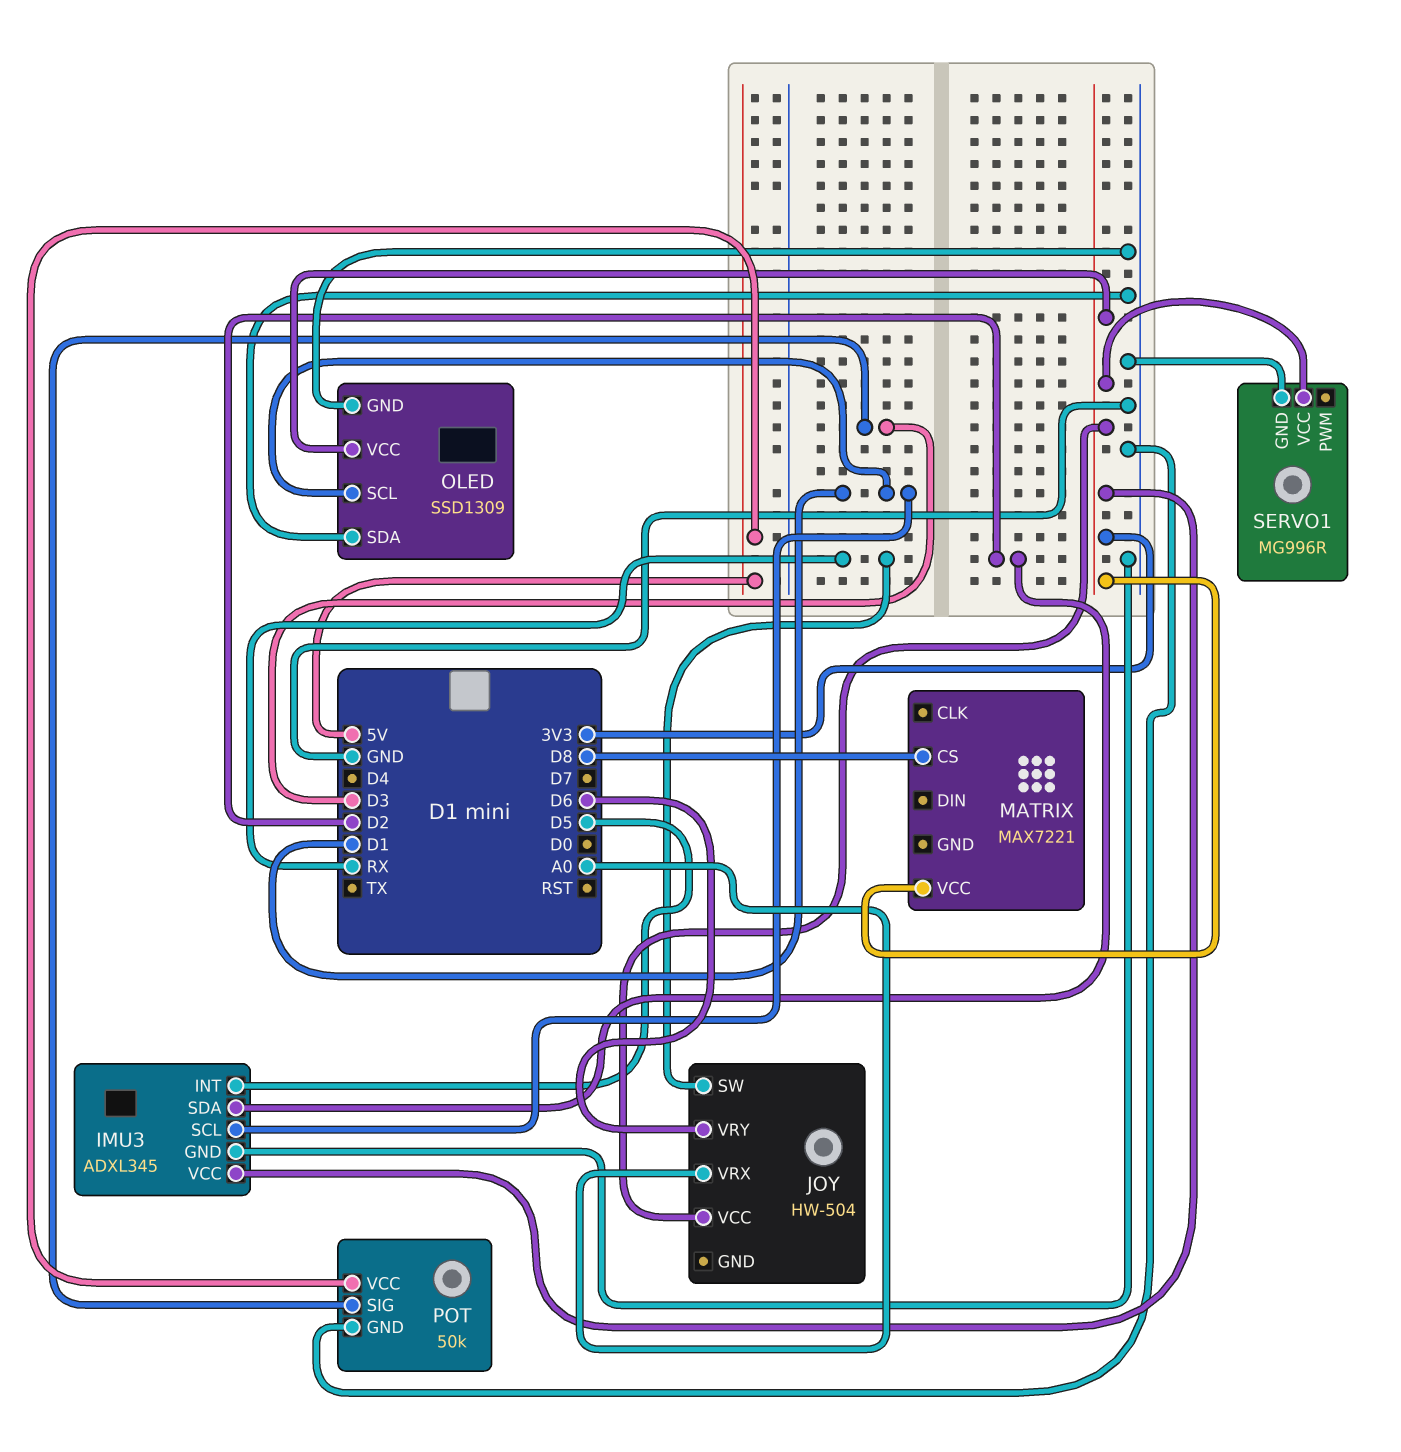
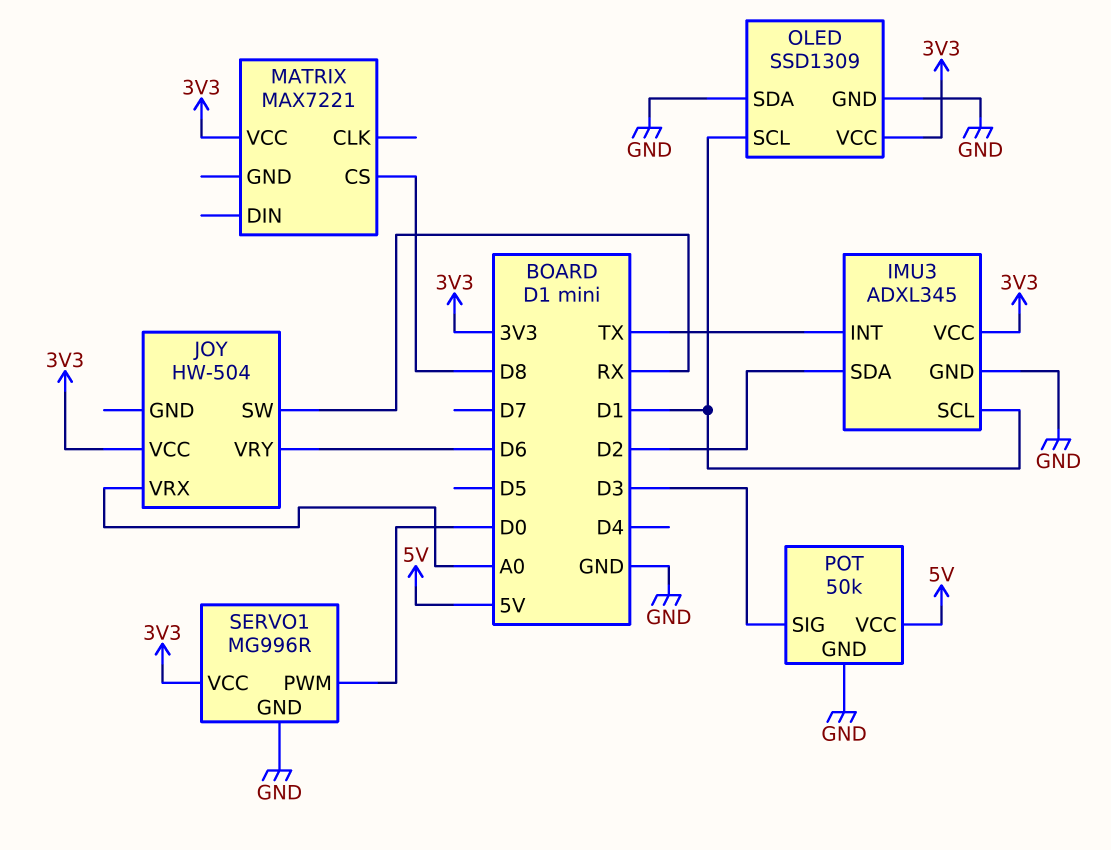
IMU3 pin INT: D5 -> TX
SERVO1 pin PWM: none -> D0

